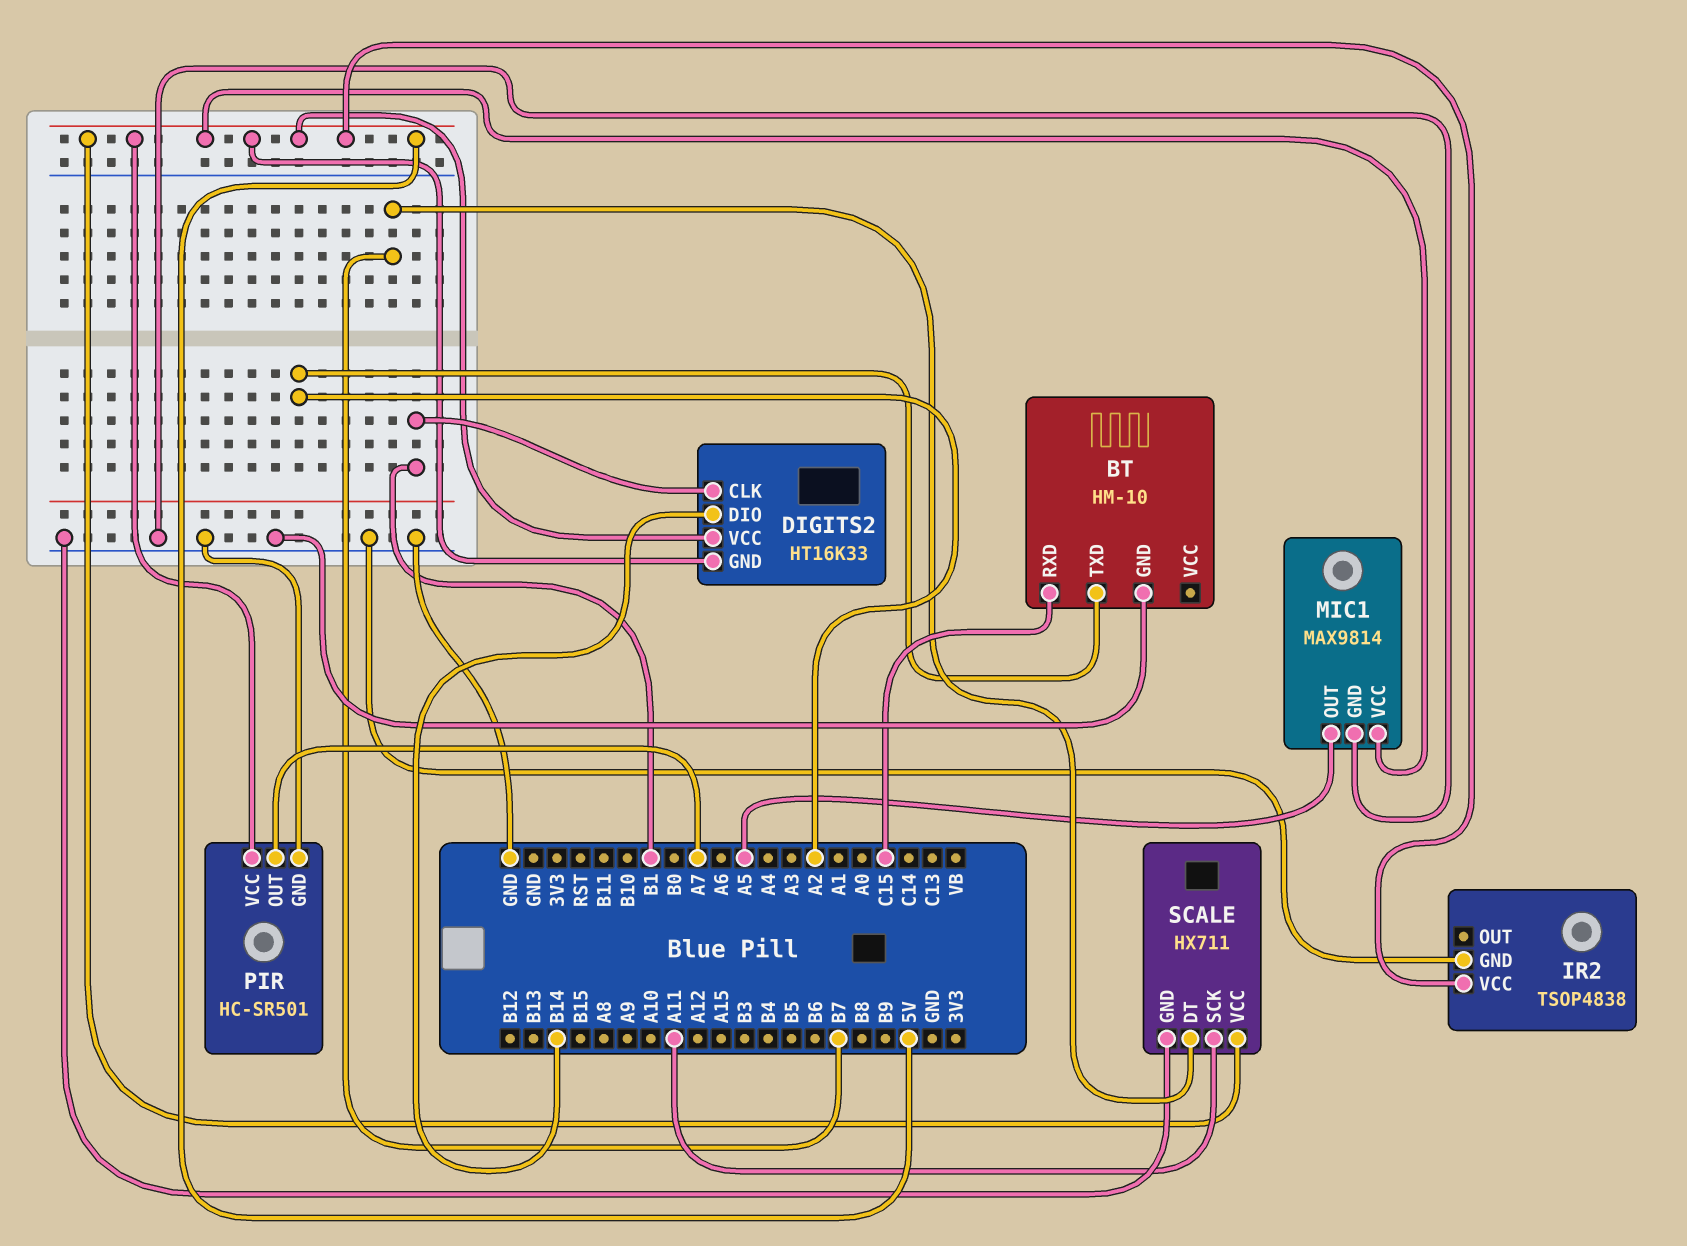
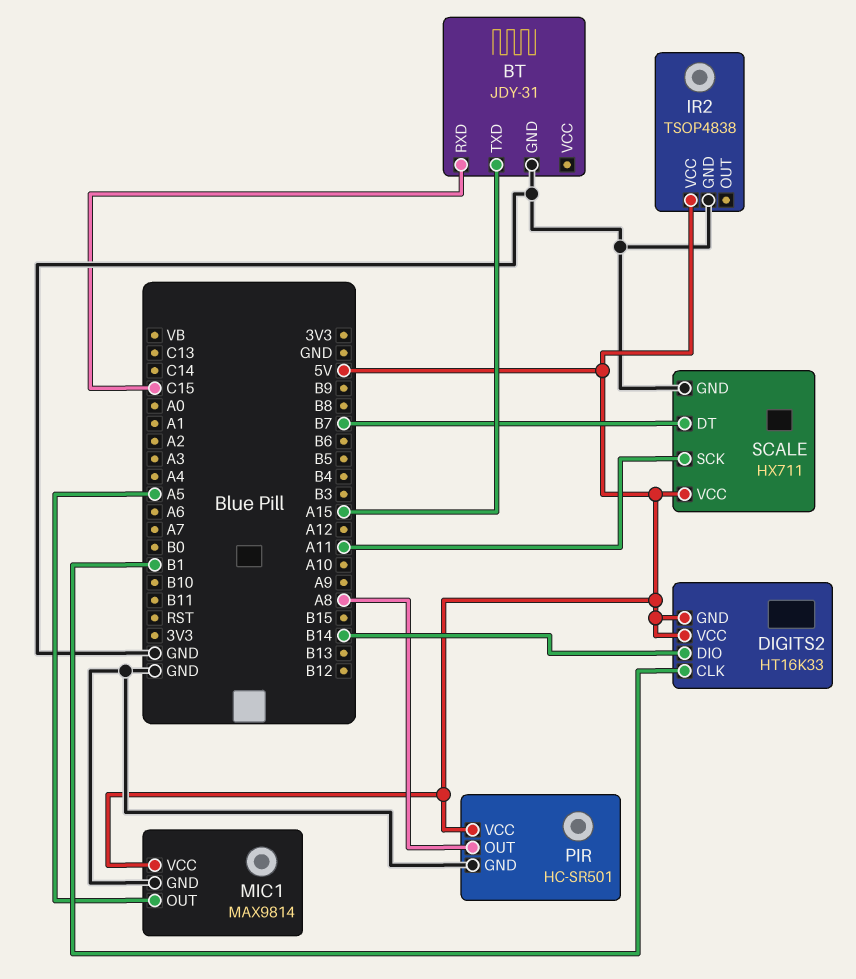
BT: HM-10 -> JDY-31
BT pin TXD: A2 -> A15
PIR pin OUT: A7 -> A8

